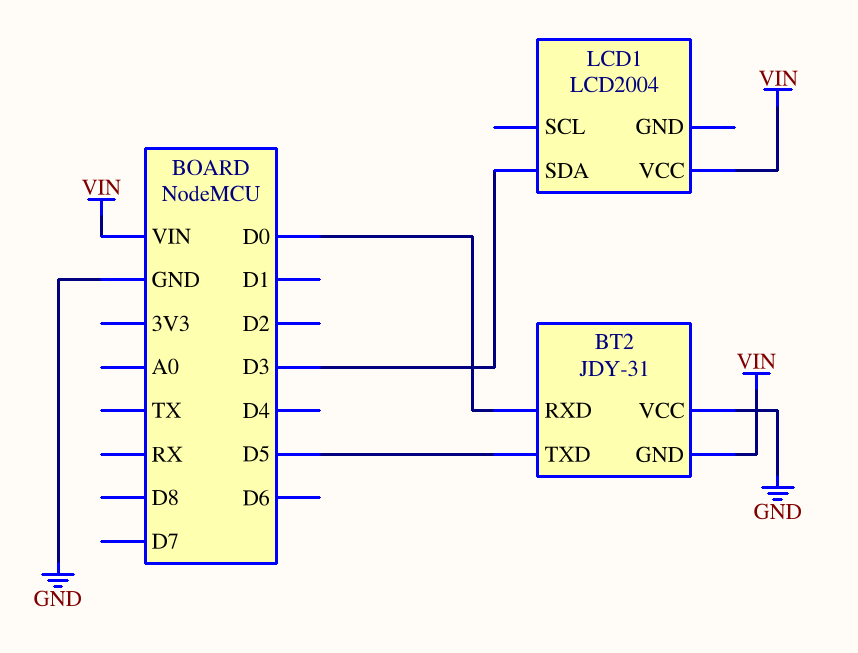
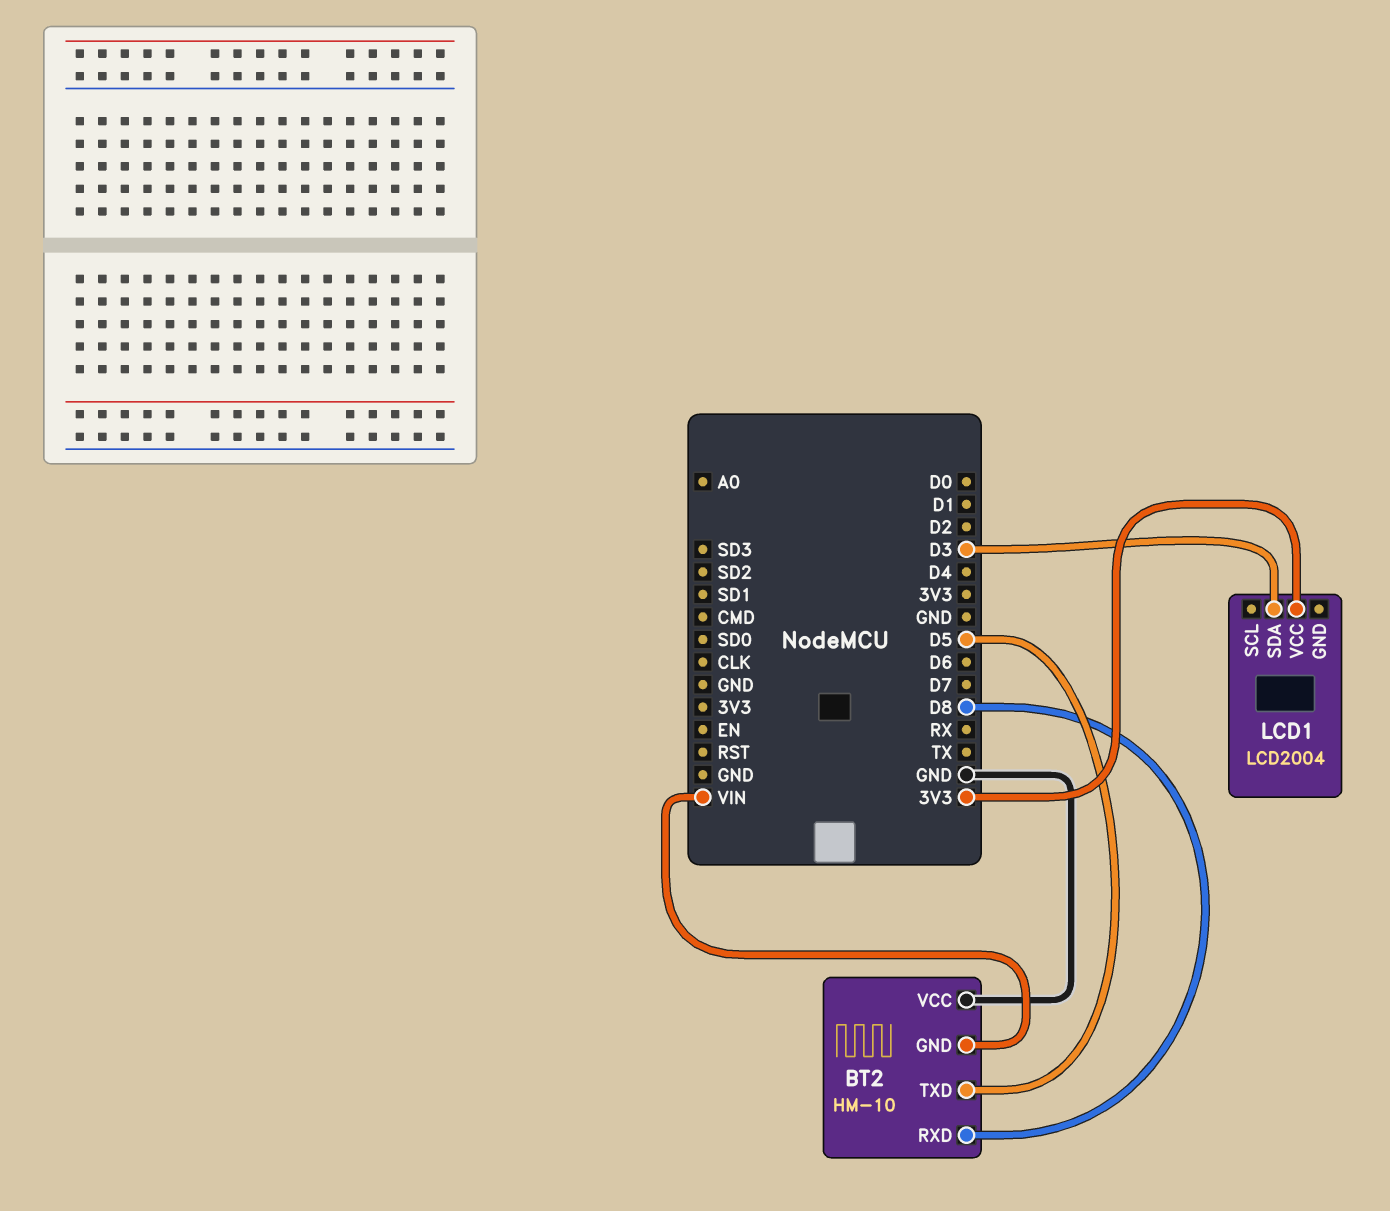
BT2: JDY-31 -> HM-10
BT2 pin RXD: D0 -> D8
LCD1 pin VCC: VIN -> 3V3

